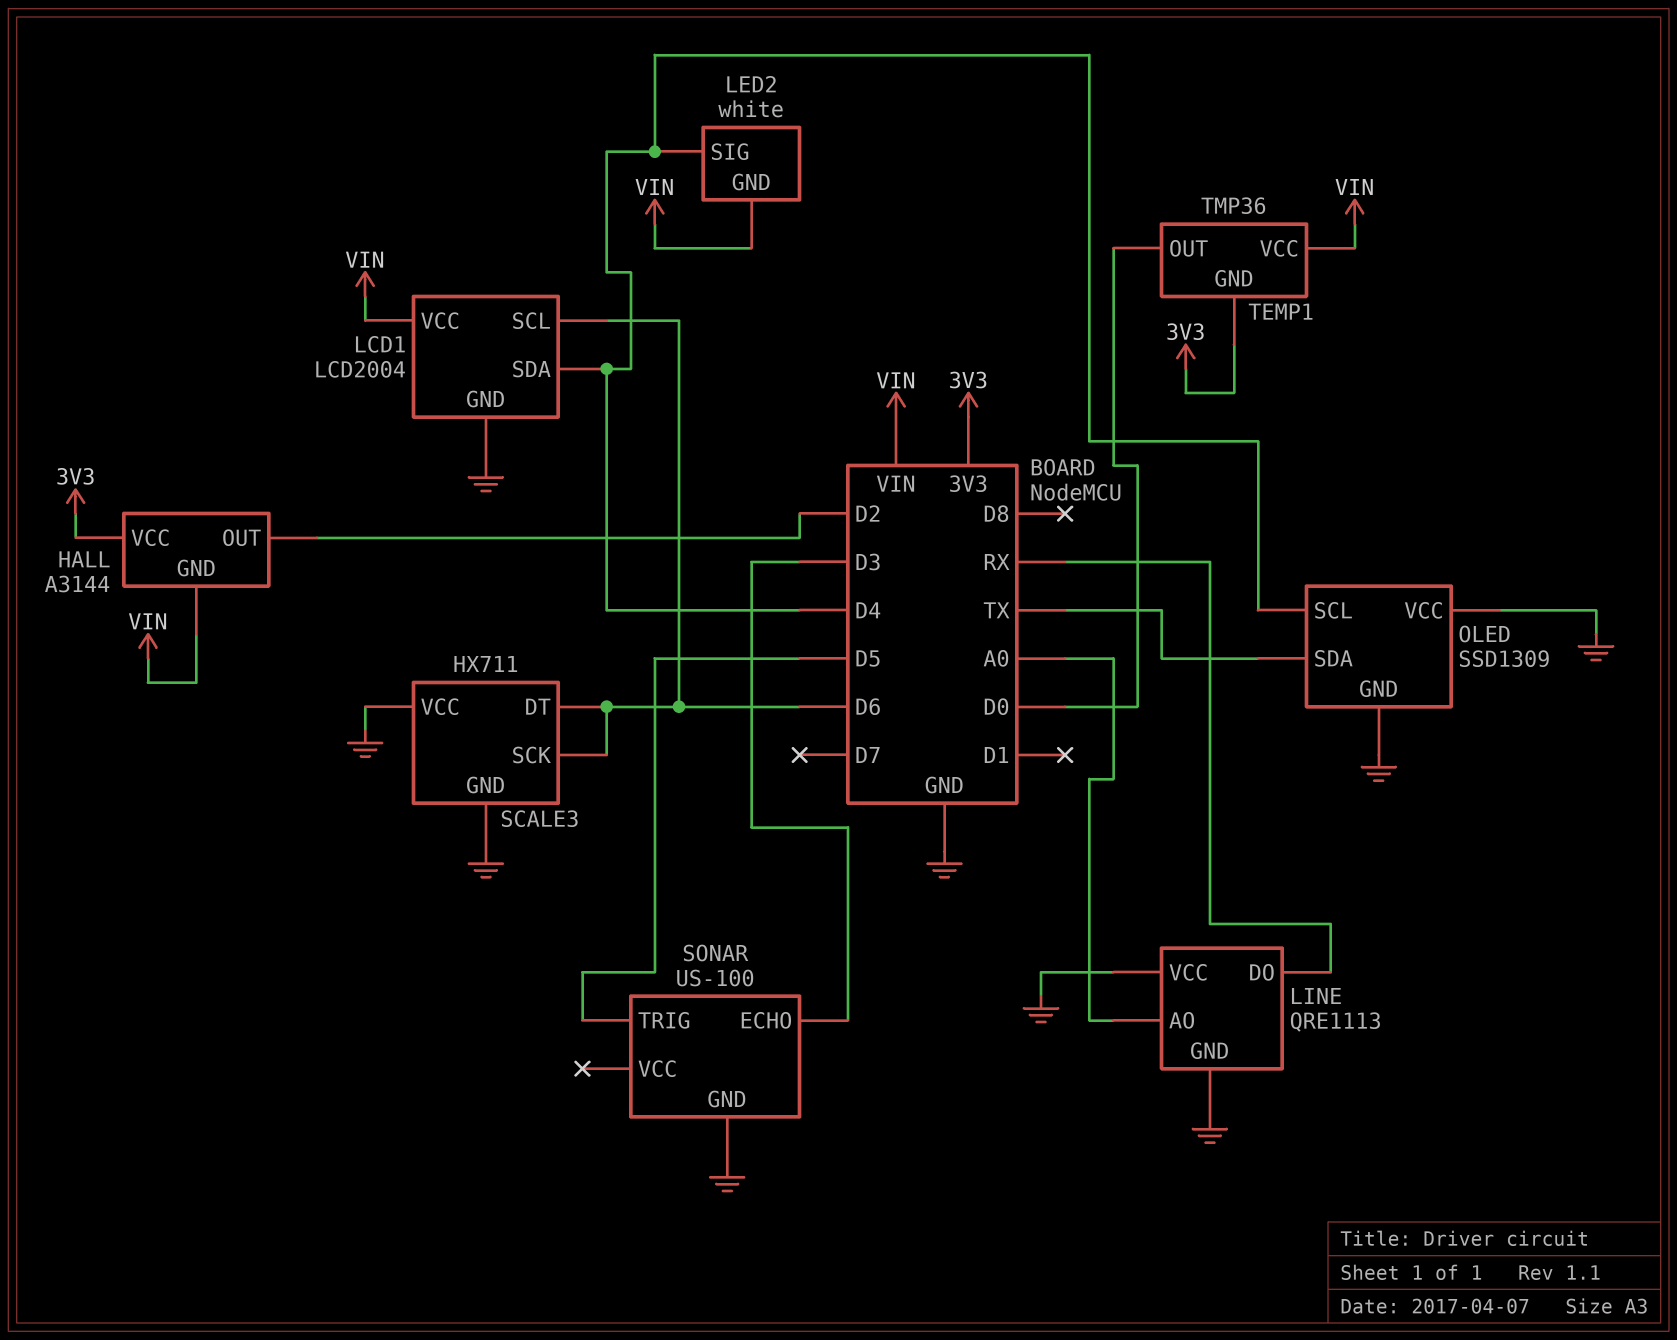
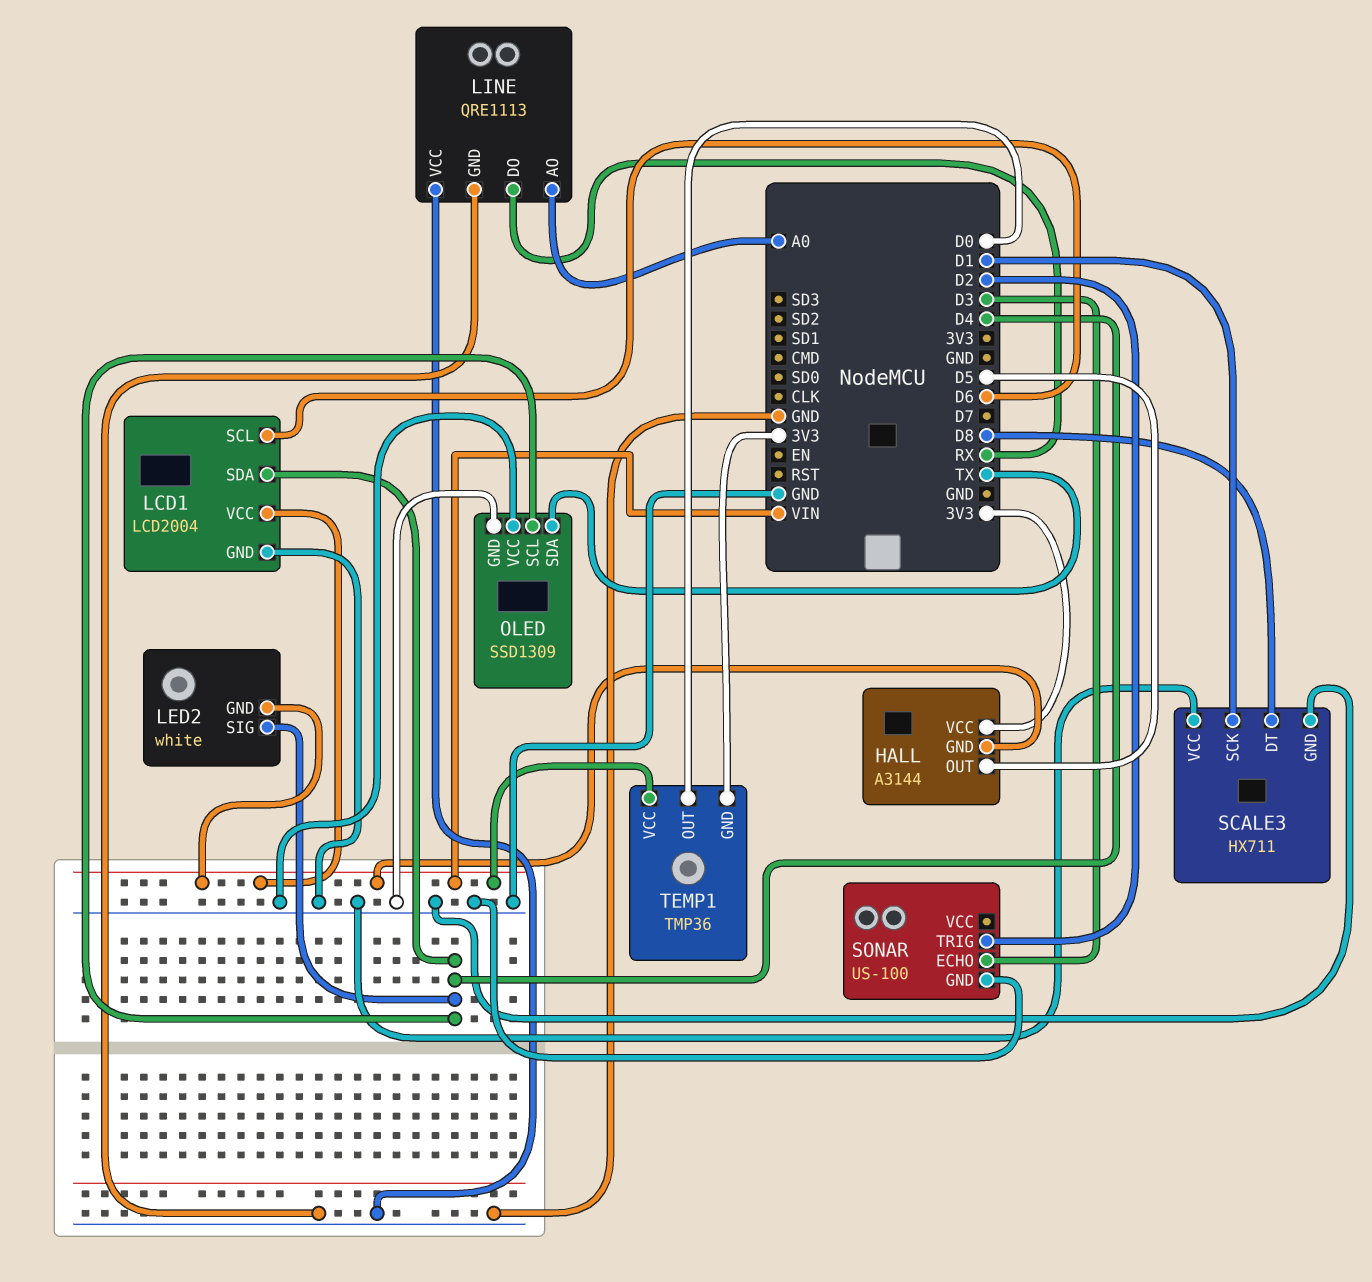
HALL pin OUT: D2 -> D5
SCALE3 pin DT: D6 -> D8
SCALE3 pin SCK: D6 -> D1
SONAR pin TRIG: D5 -> D2

